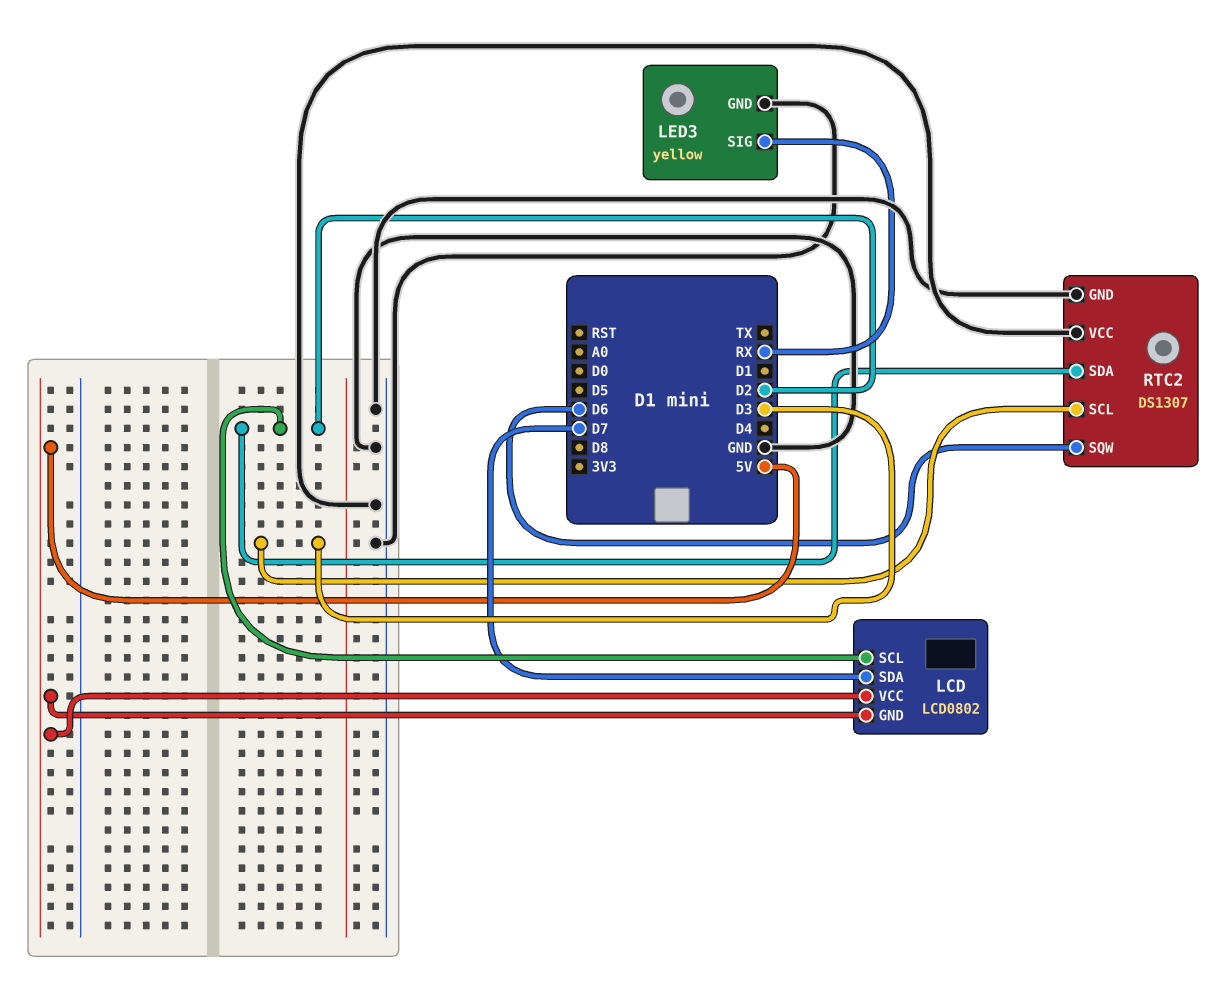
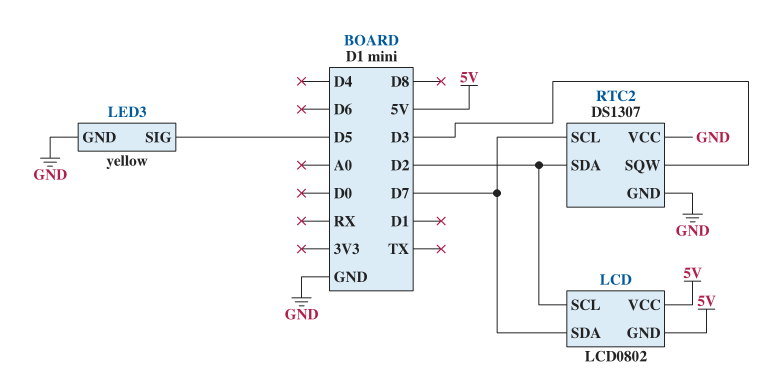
LED3 pin SIG: RX -> D5
RTC2 pin SCL: D3 -> D7
RTC2 pin SQW: D6 -> D3

